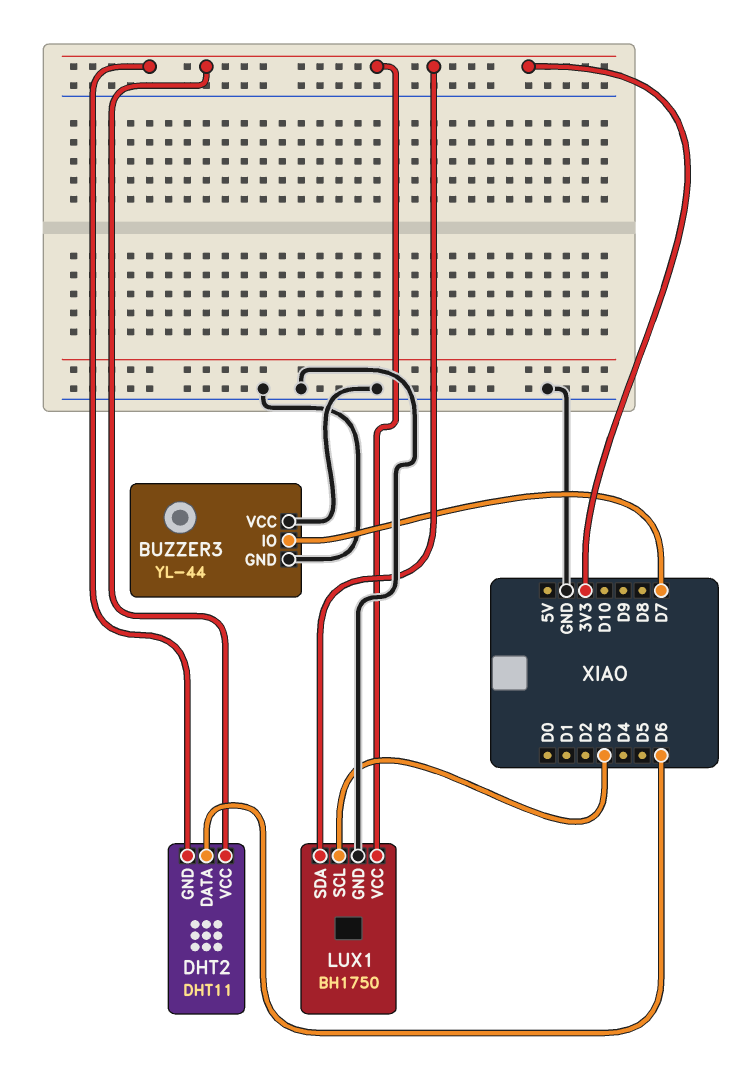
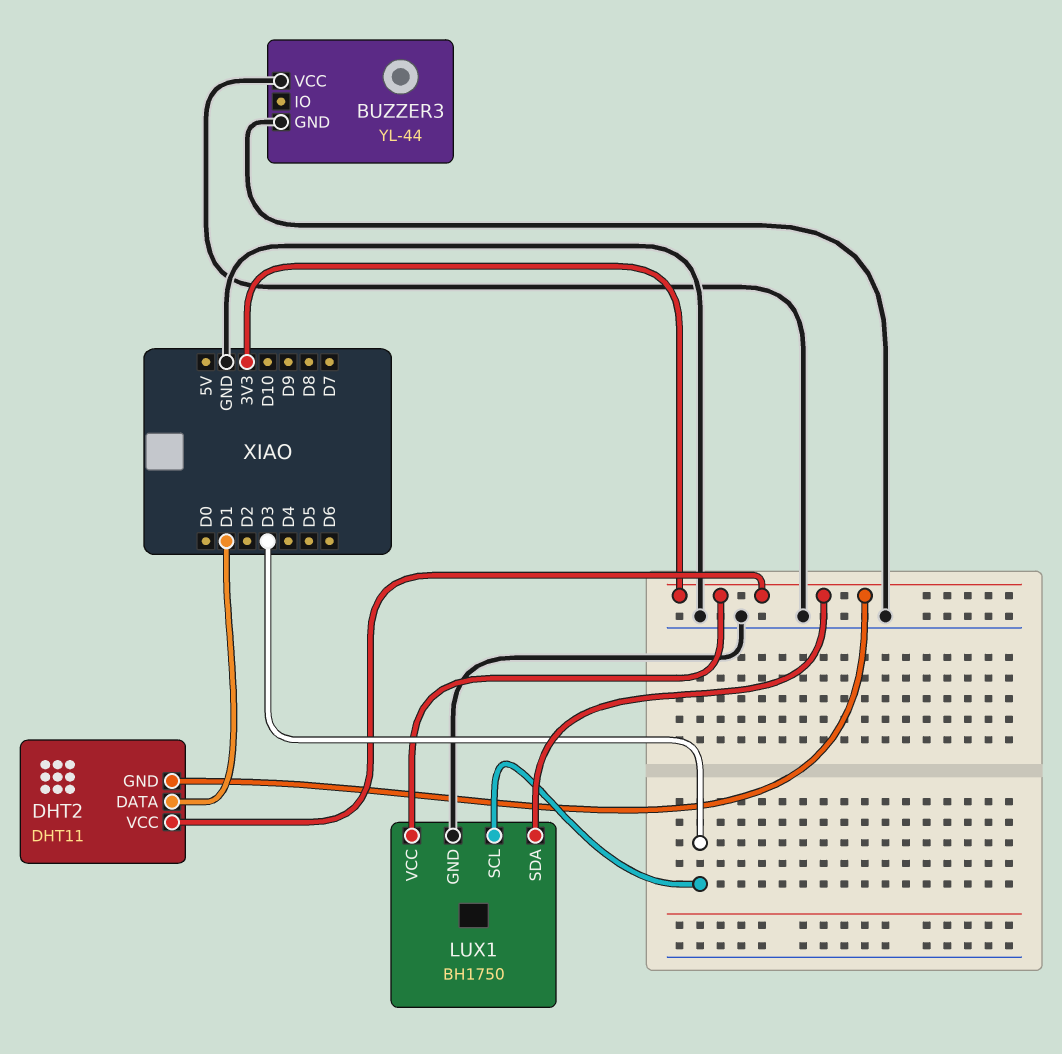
BUZZER3 pin IO: D7 -> none
DHT2 pin DATA: D6 -> D1

